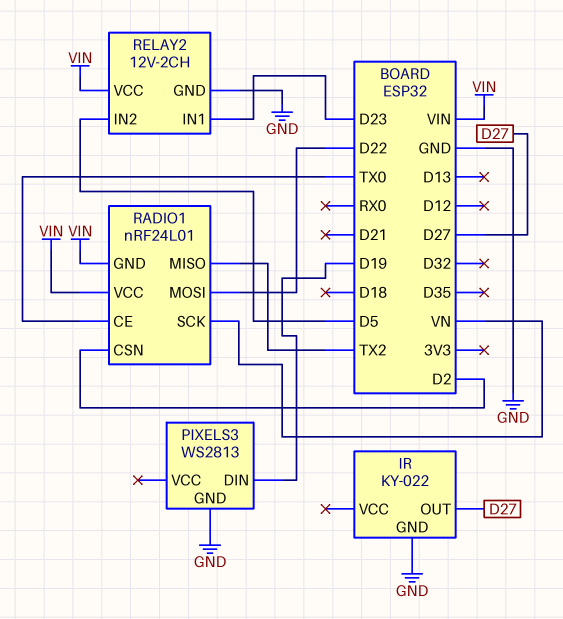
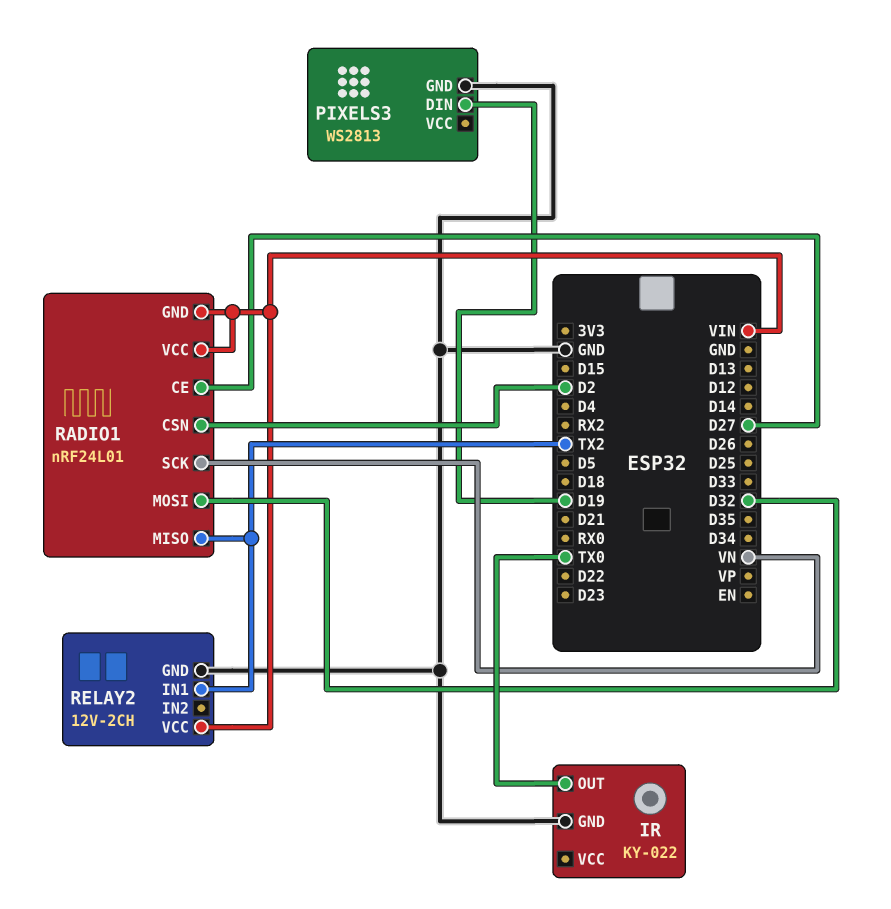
IR pin OUT: D27 -> TX0
RADIO1 pin CE: TX0 -> D27
RADIO1 pin MOSI: D22 -> D32
RELAY2 pin IN1: D23 -> TX2
RELAY2 pin IN2: D5 -> none

